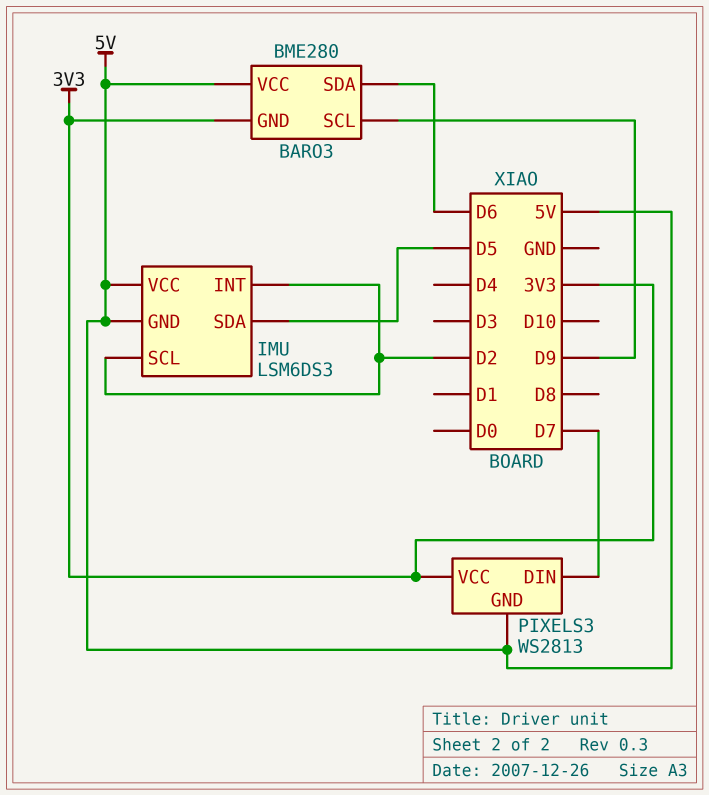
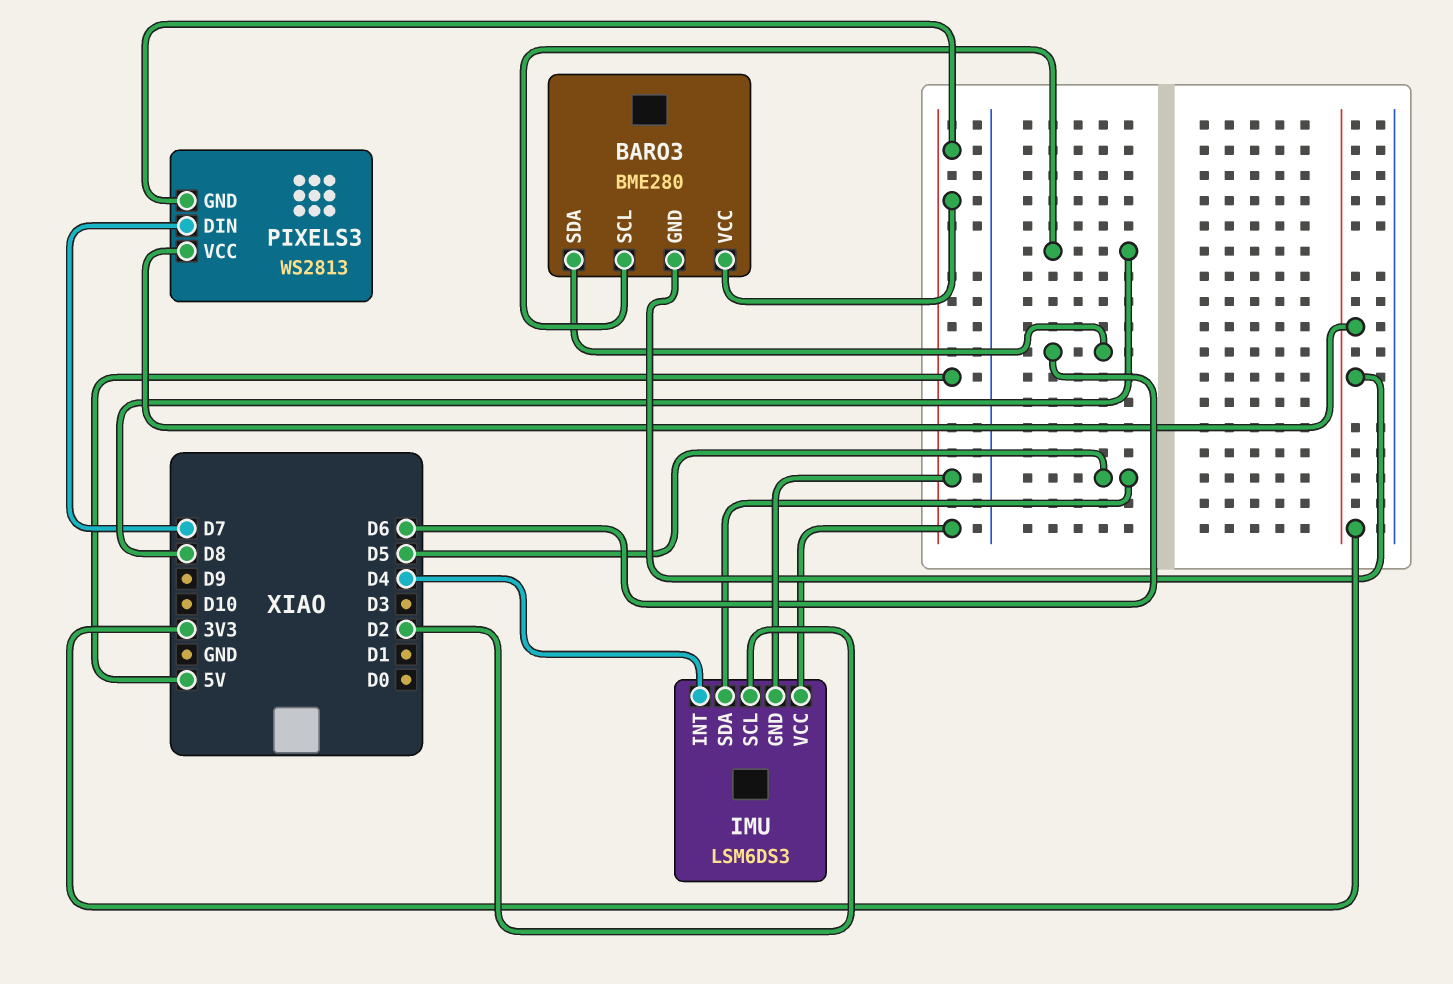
BARO3 pin SCL: D9 -> D8
IMU pin INT: D2 -> D4

